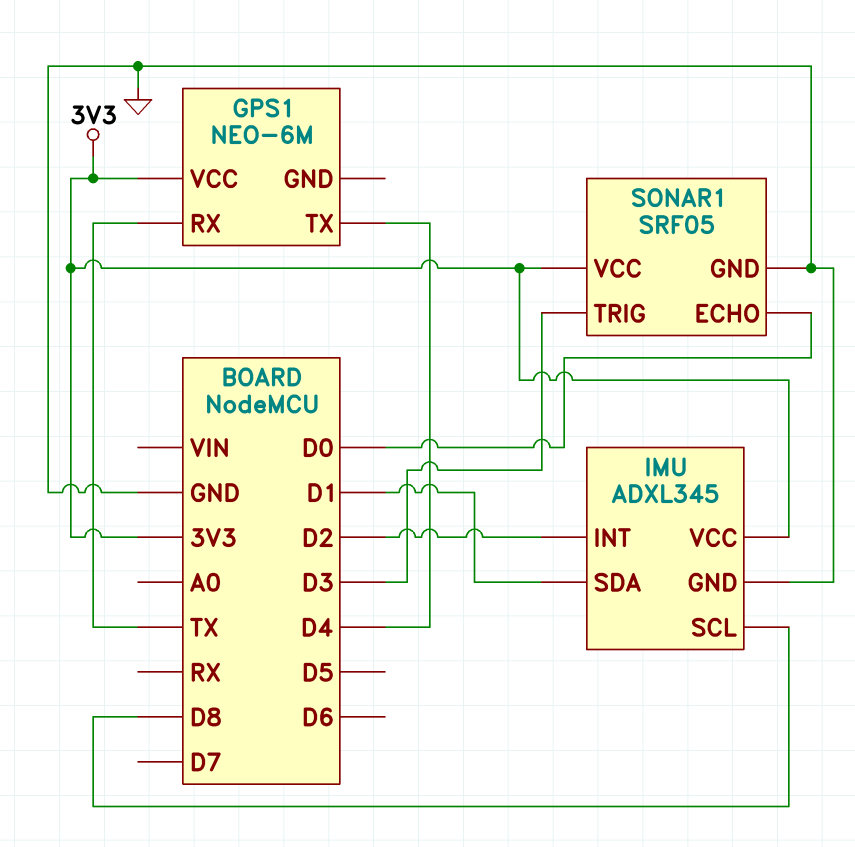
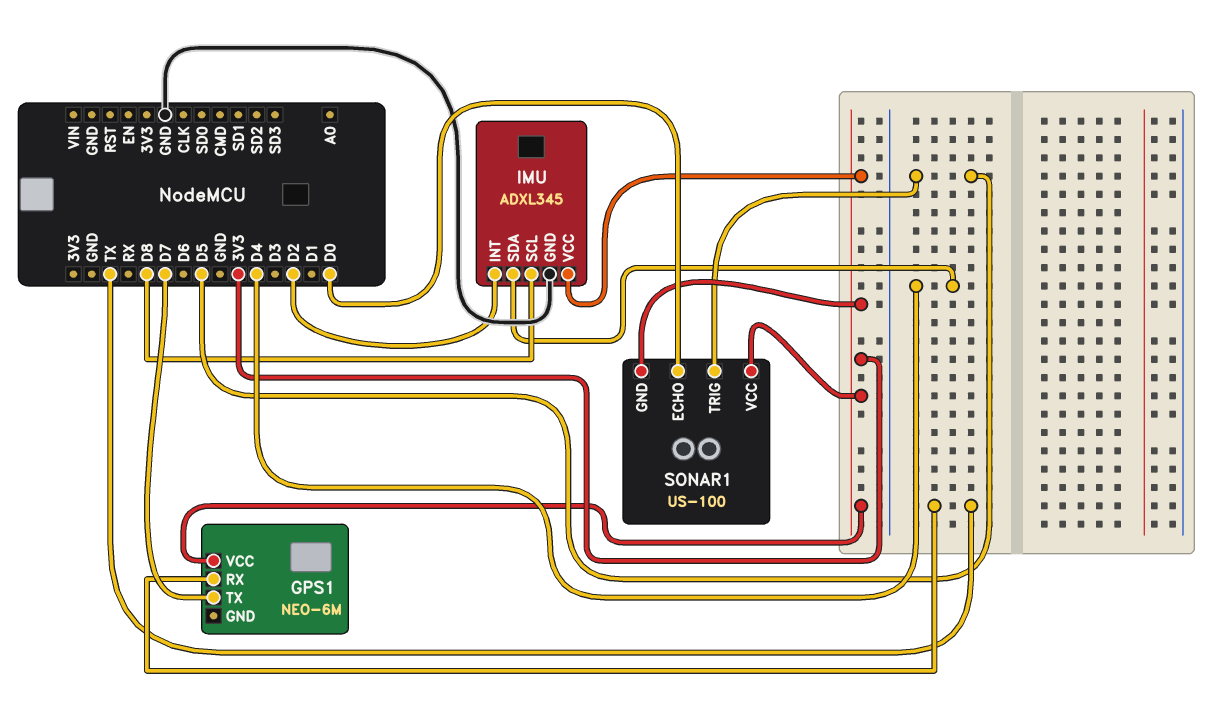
GPS1 pin TX: D4 -> D7
IMU pin SDA: D1 -> D4
SONAR1: SRF05 -> US-100
SONAR1 pin GND: GND -> 3V3
SONAR1 pin TRIG: D3 -> D5

